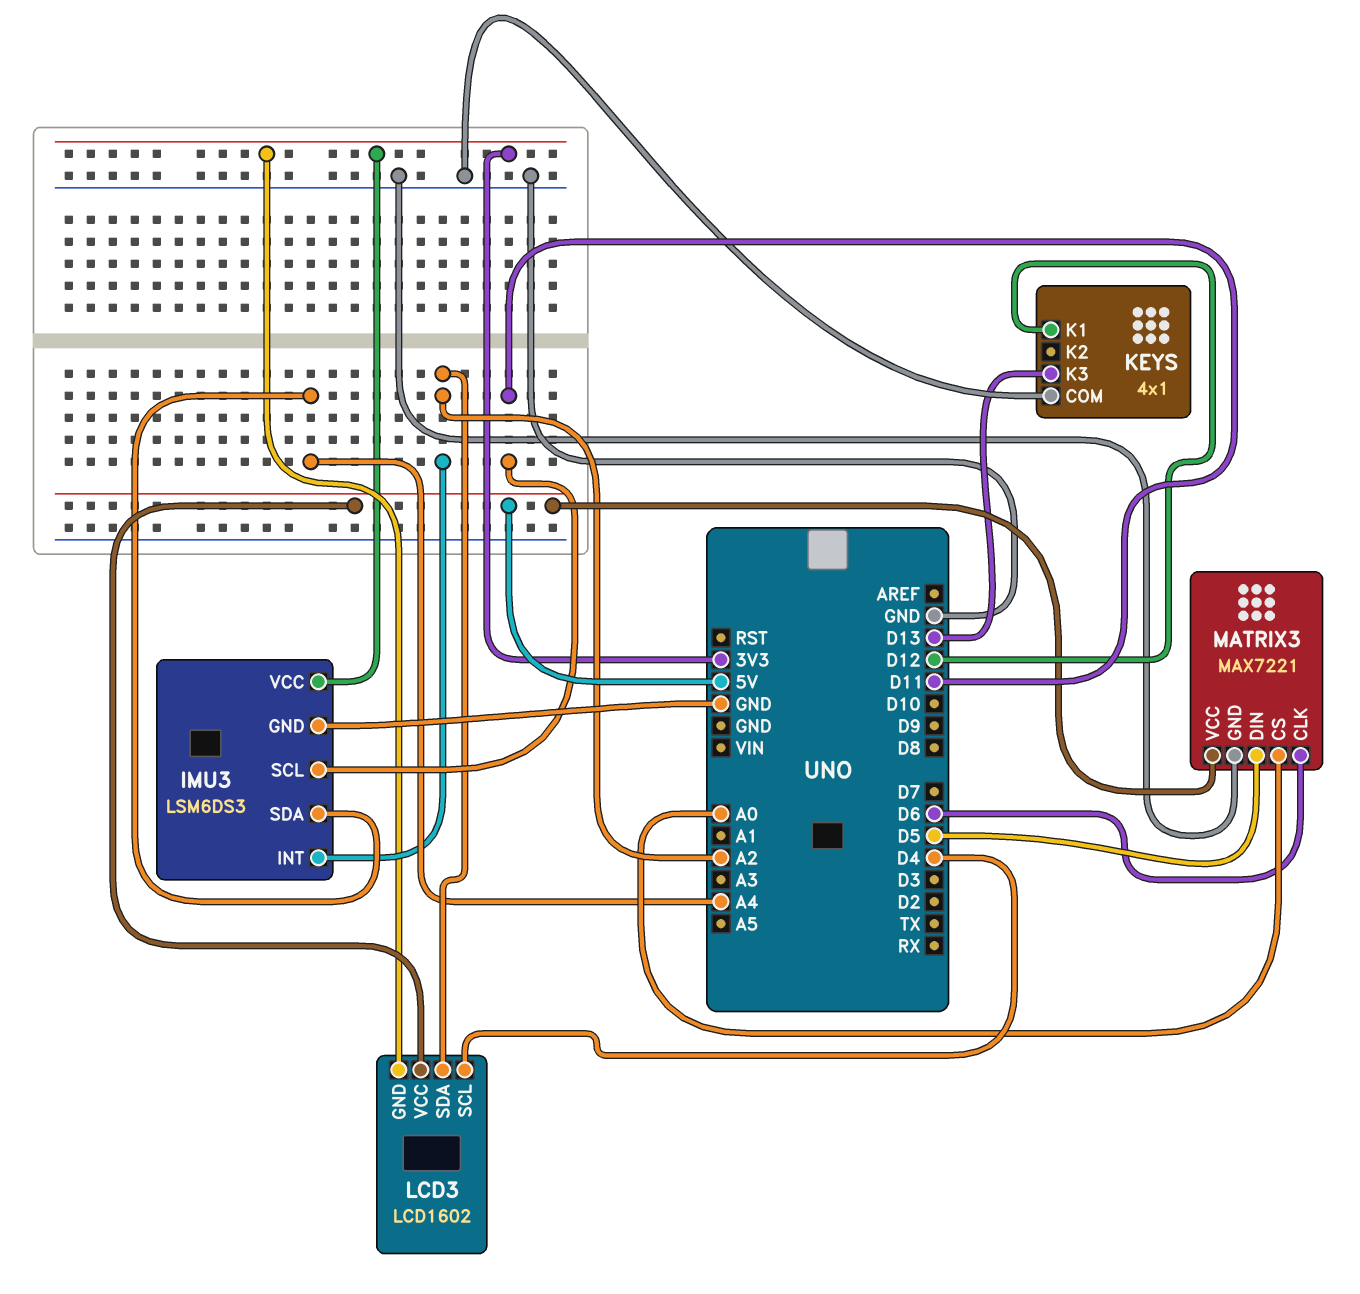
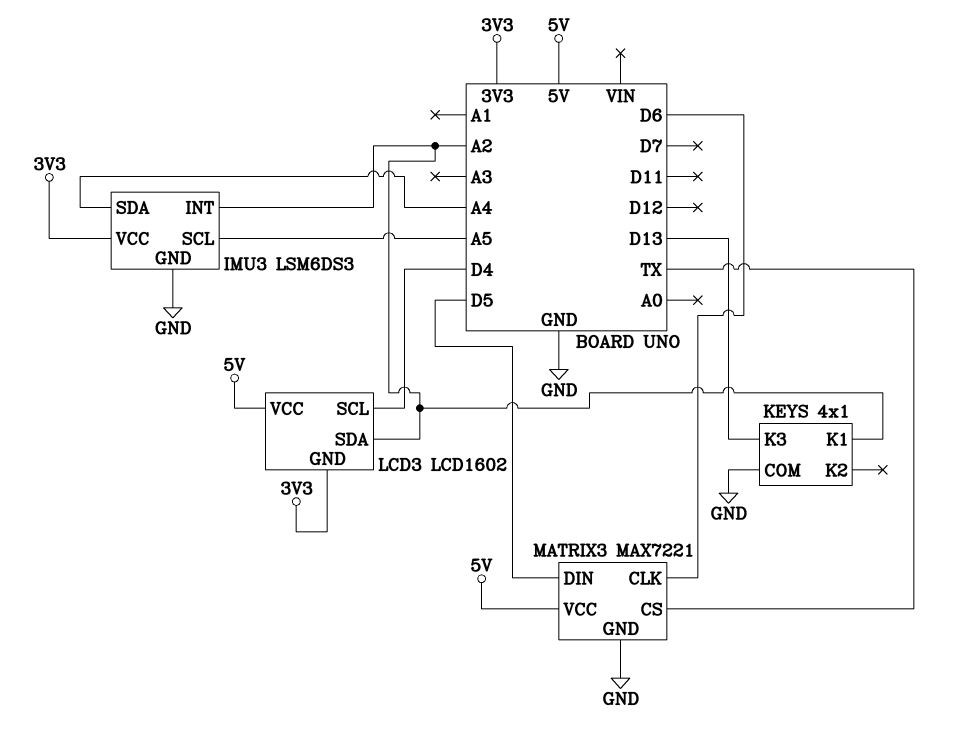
IMU3 pin SCL: D11 -> A5
KEYS pin K1: D12 -> A2
MATRIX3 pin CS: A0 -> TX

